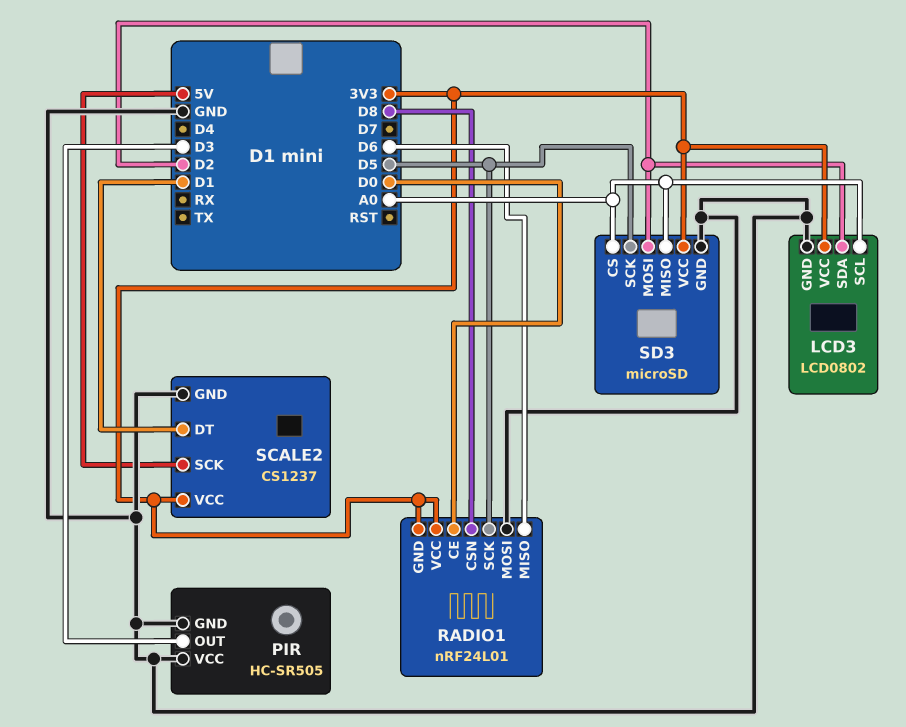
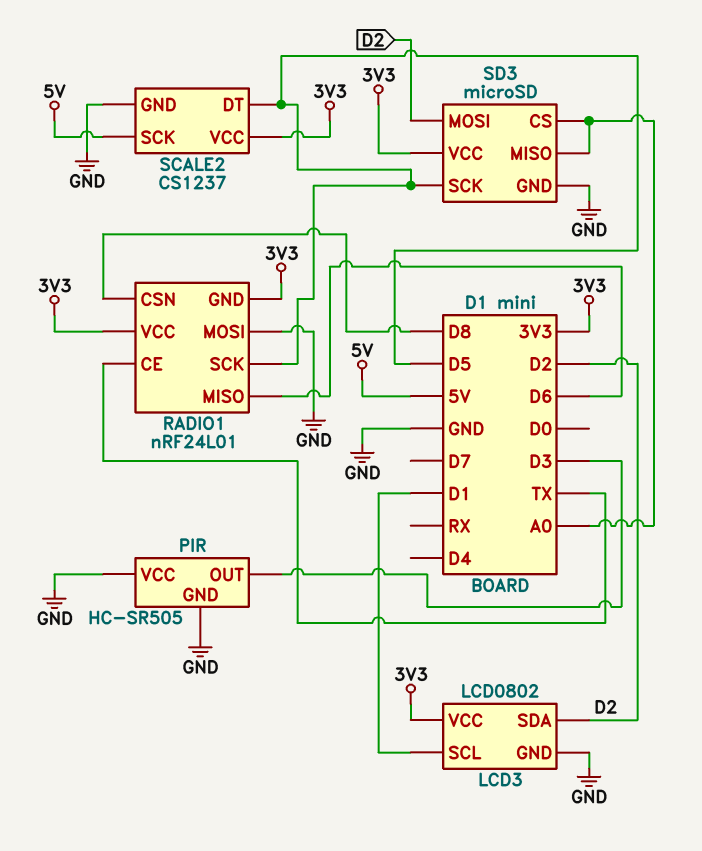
LCD3 pin SCL: A0 -> D1
RADIO1 pin CE: D0 -> TX
SCALE2 pin DT: D1 -> D5

